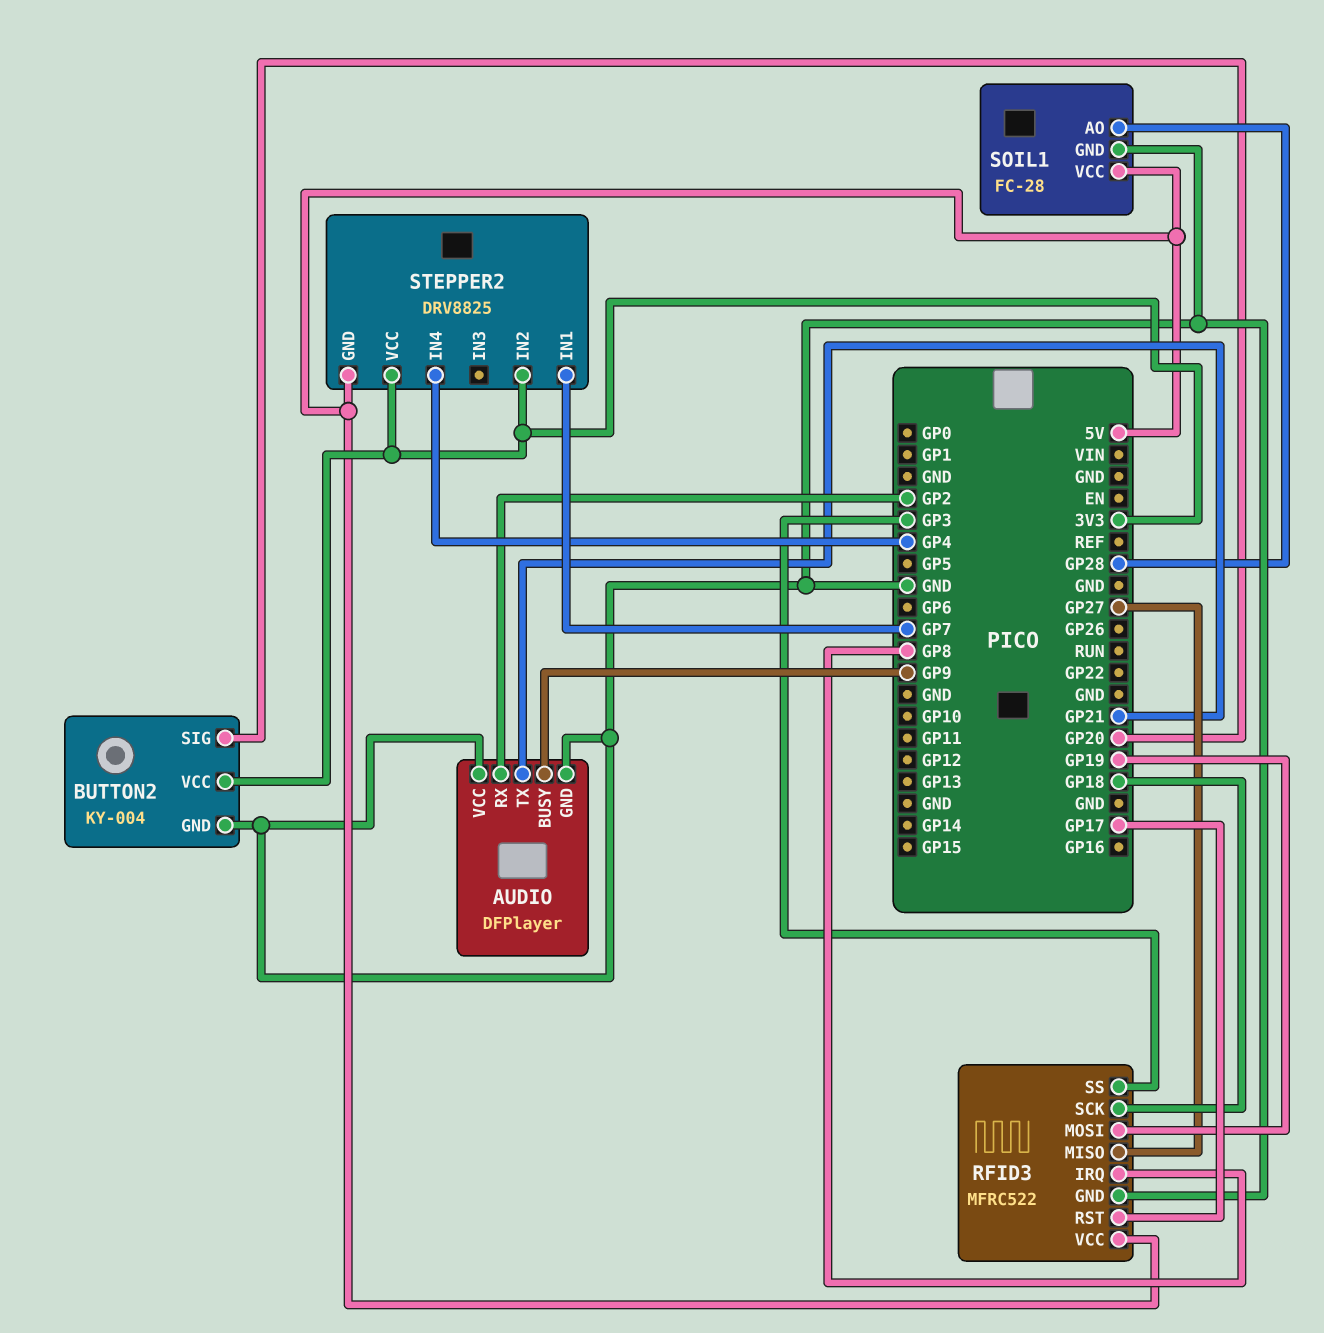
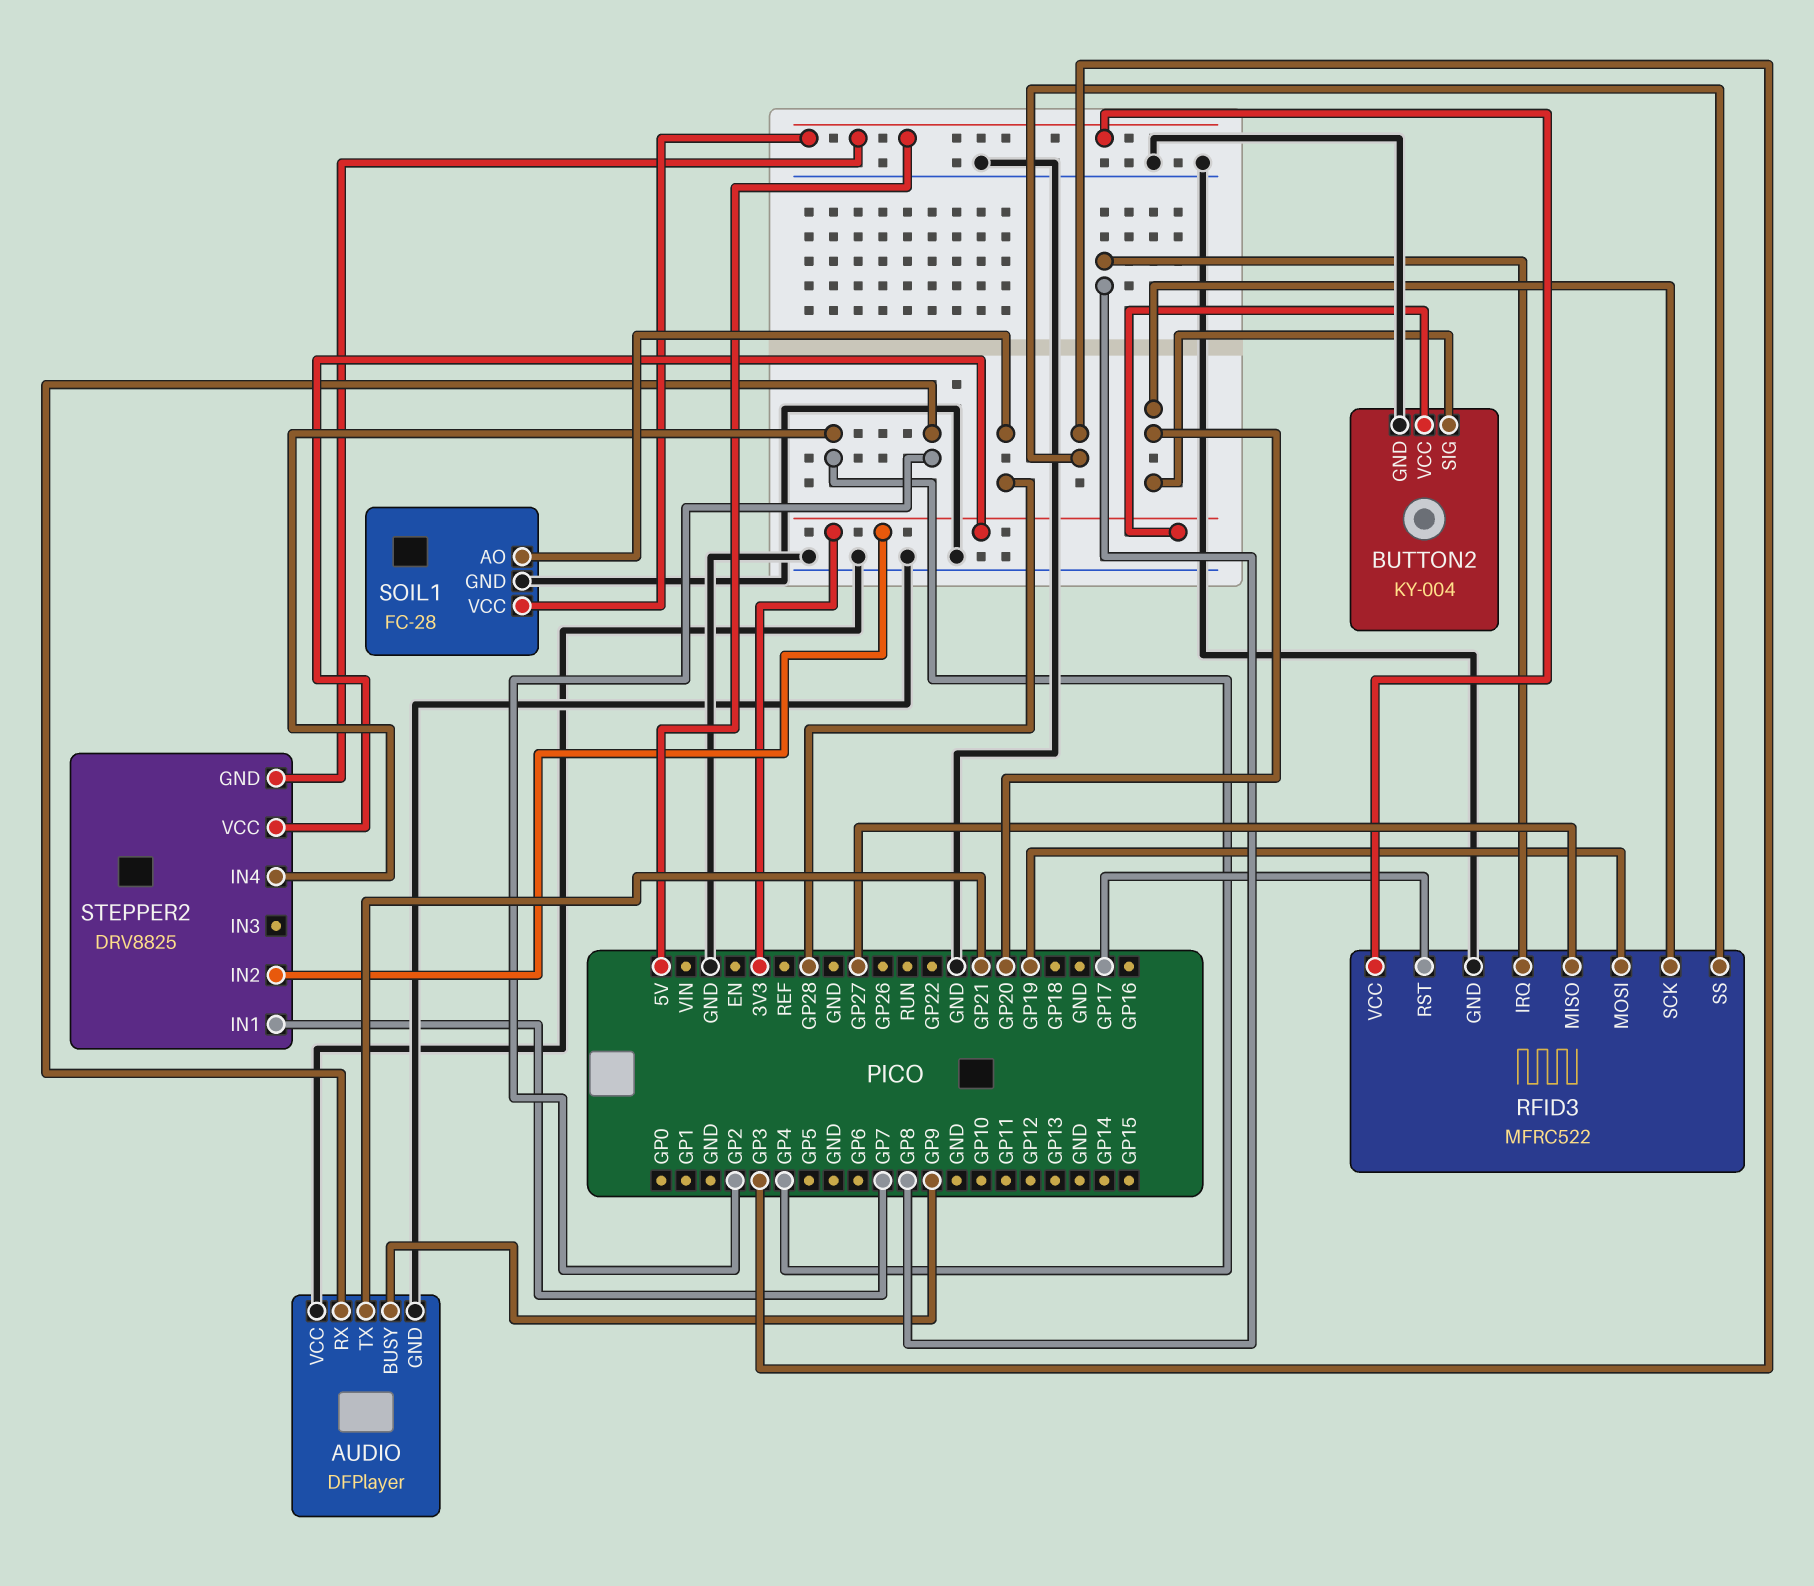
RFID3 pin SCK: GP18 -> GP20

